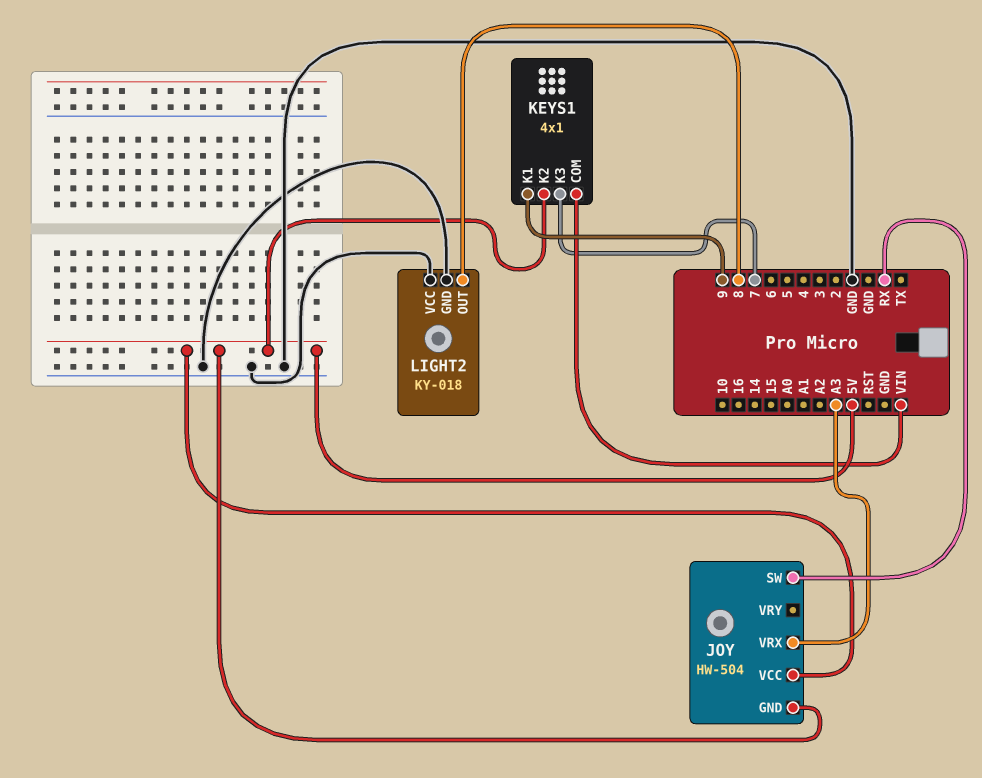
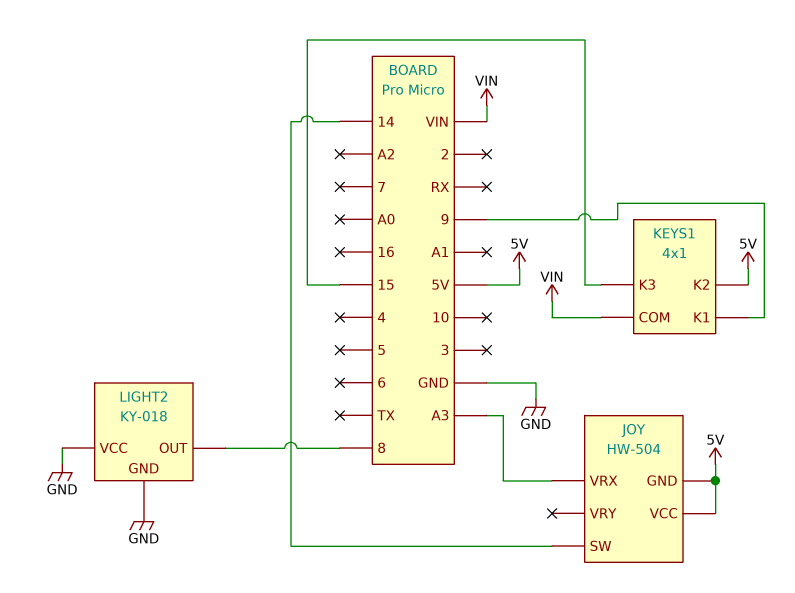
JOY pin SW: RX -> 14
KEYS1 pin K3: 7 -> 15

